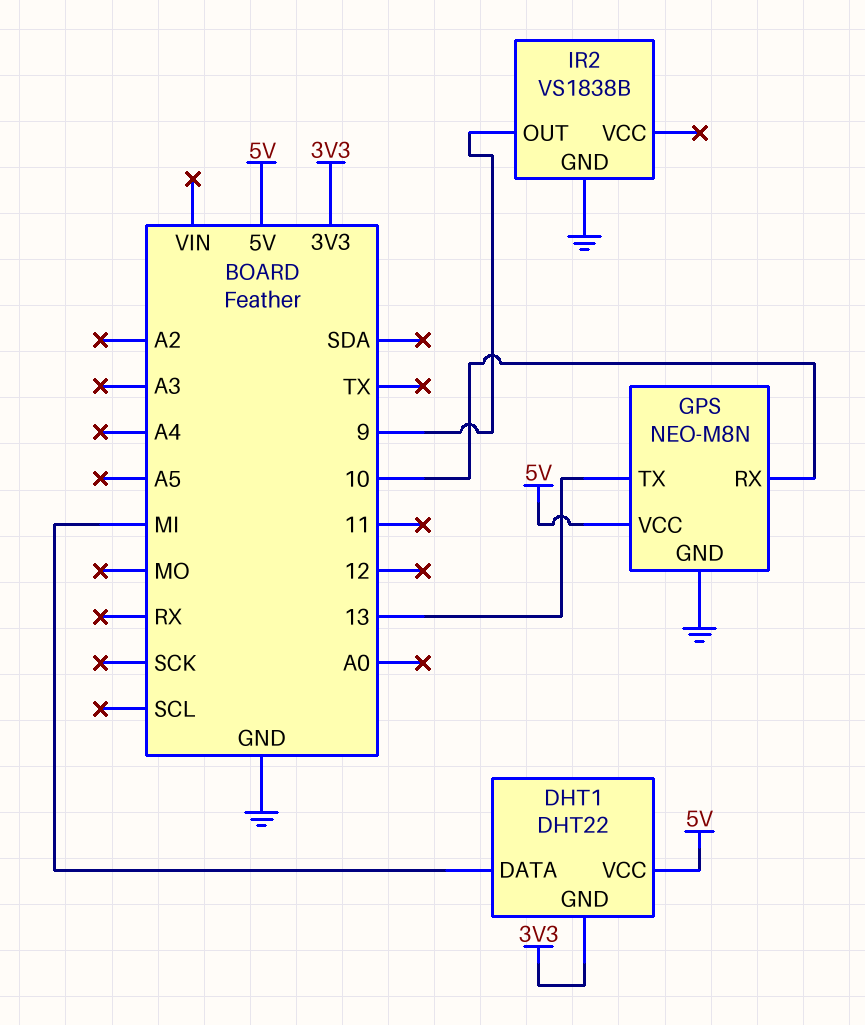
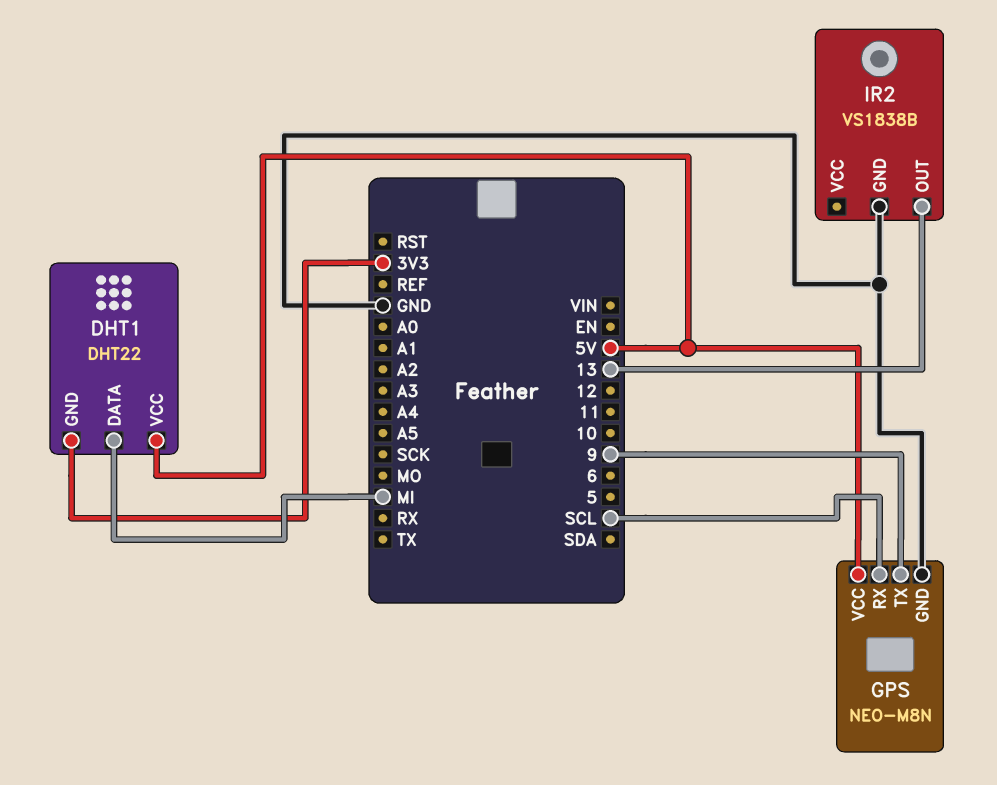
GPS pin RX: 10 -> SCL
GPS pin TX: 13 -> 9
IR2 pin OUT: 9 -> 13

